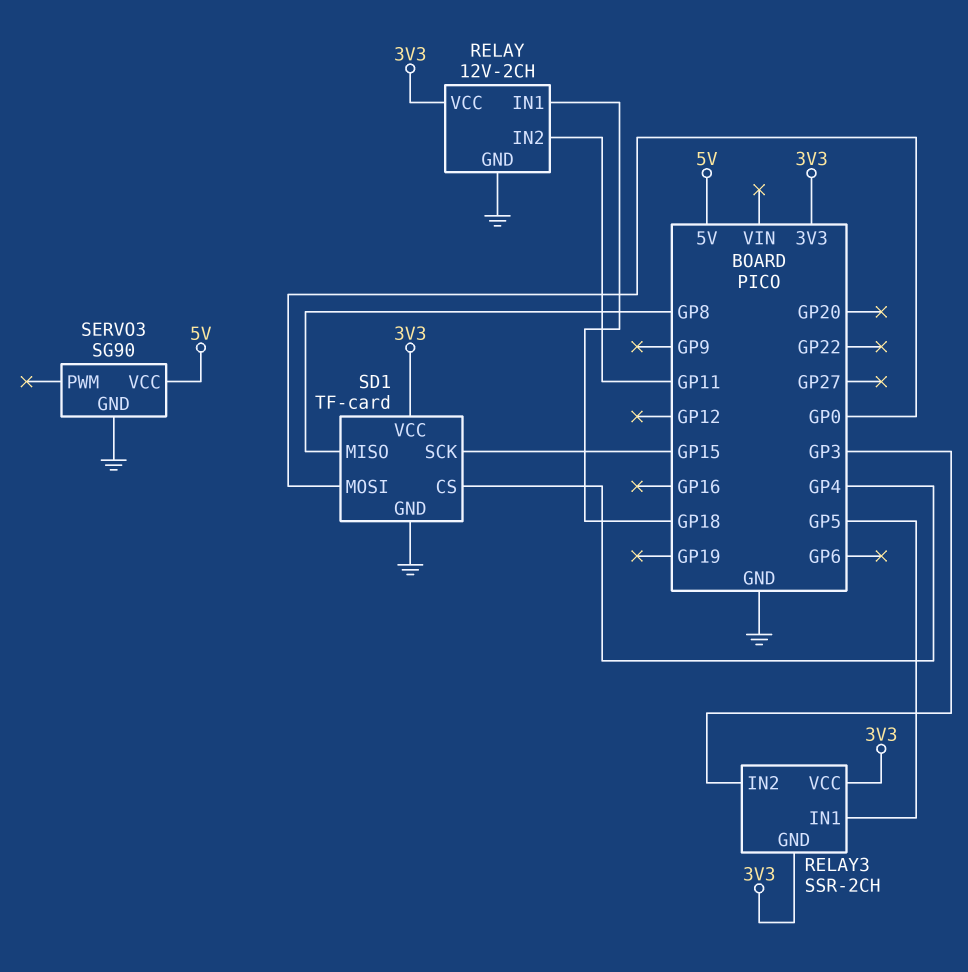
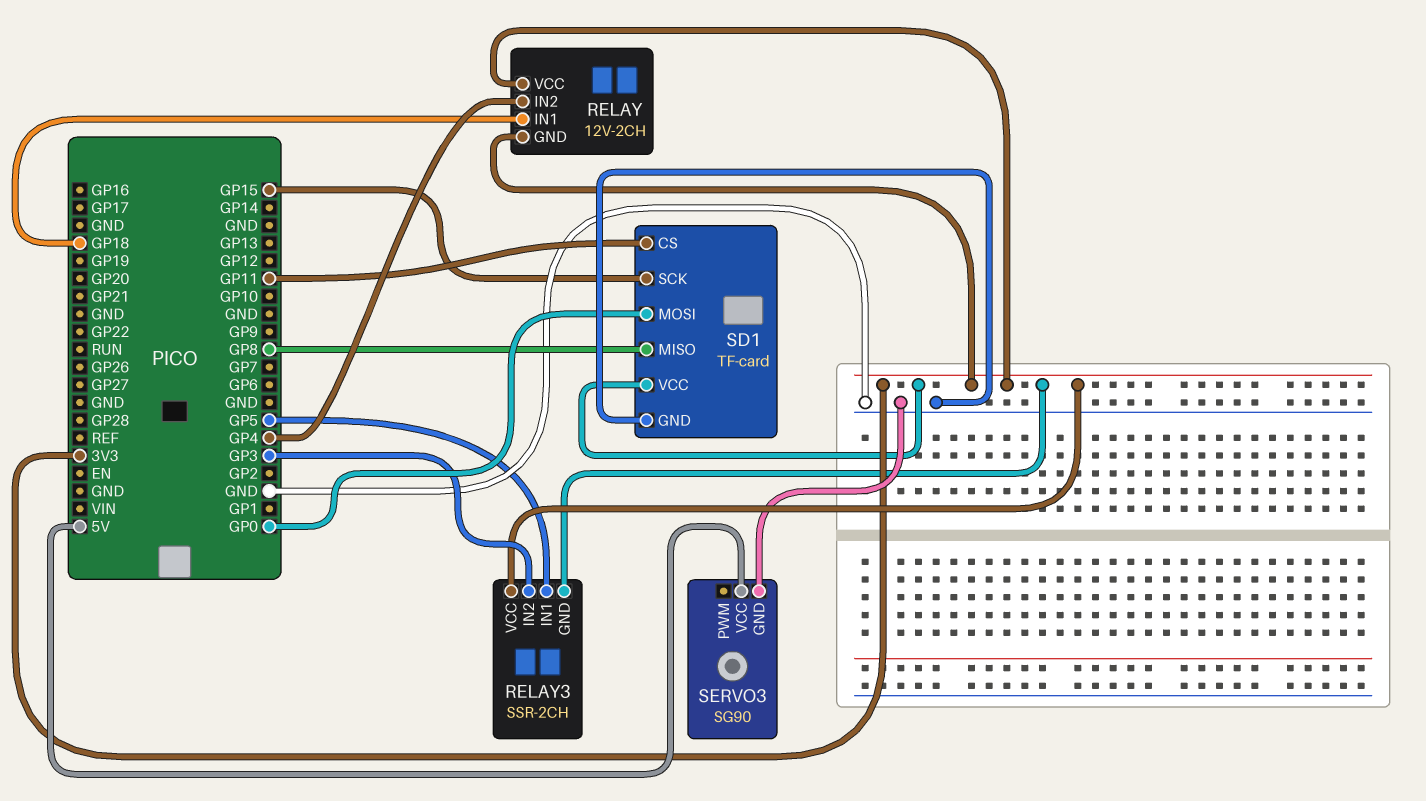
RELAY pin GND: GND -> 3V3
RELAY pin IN2: GP11 -> GP4
SD1 pin CS: GP4 -> GP11

